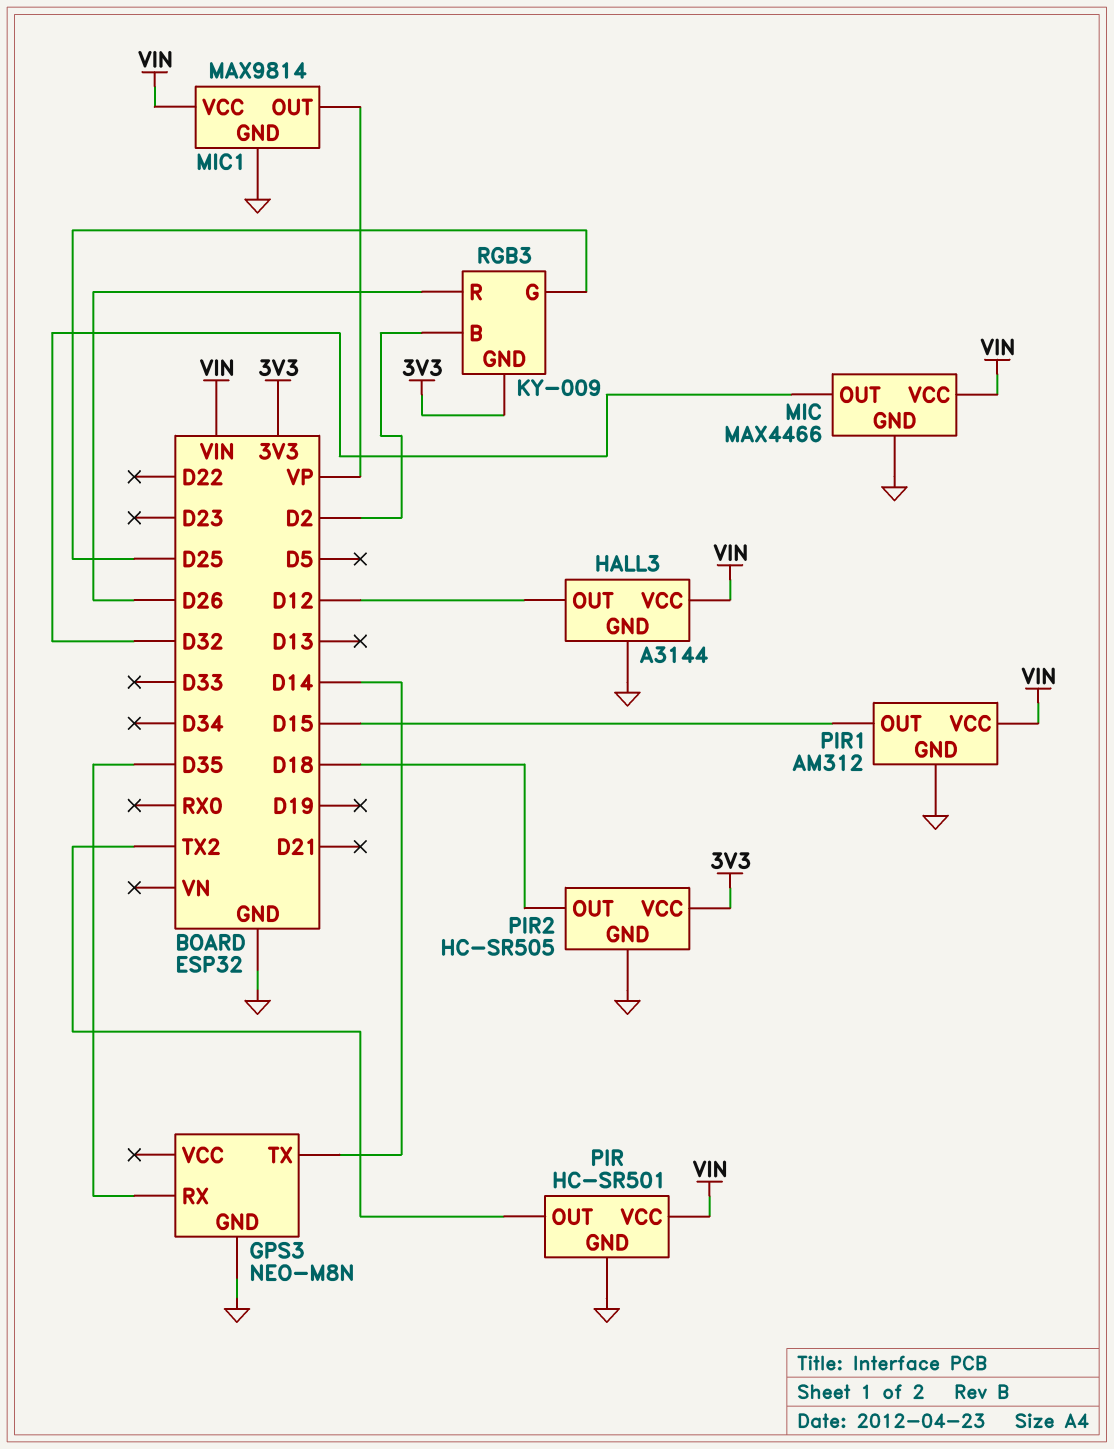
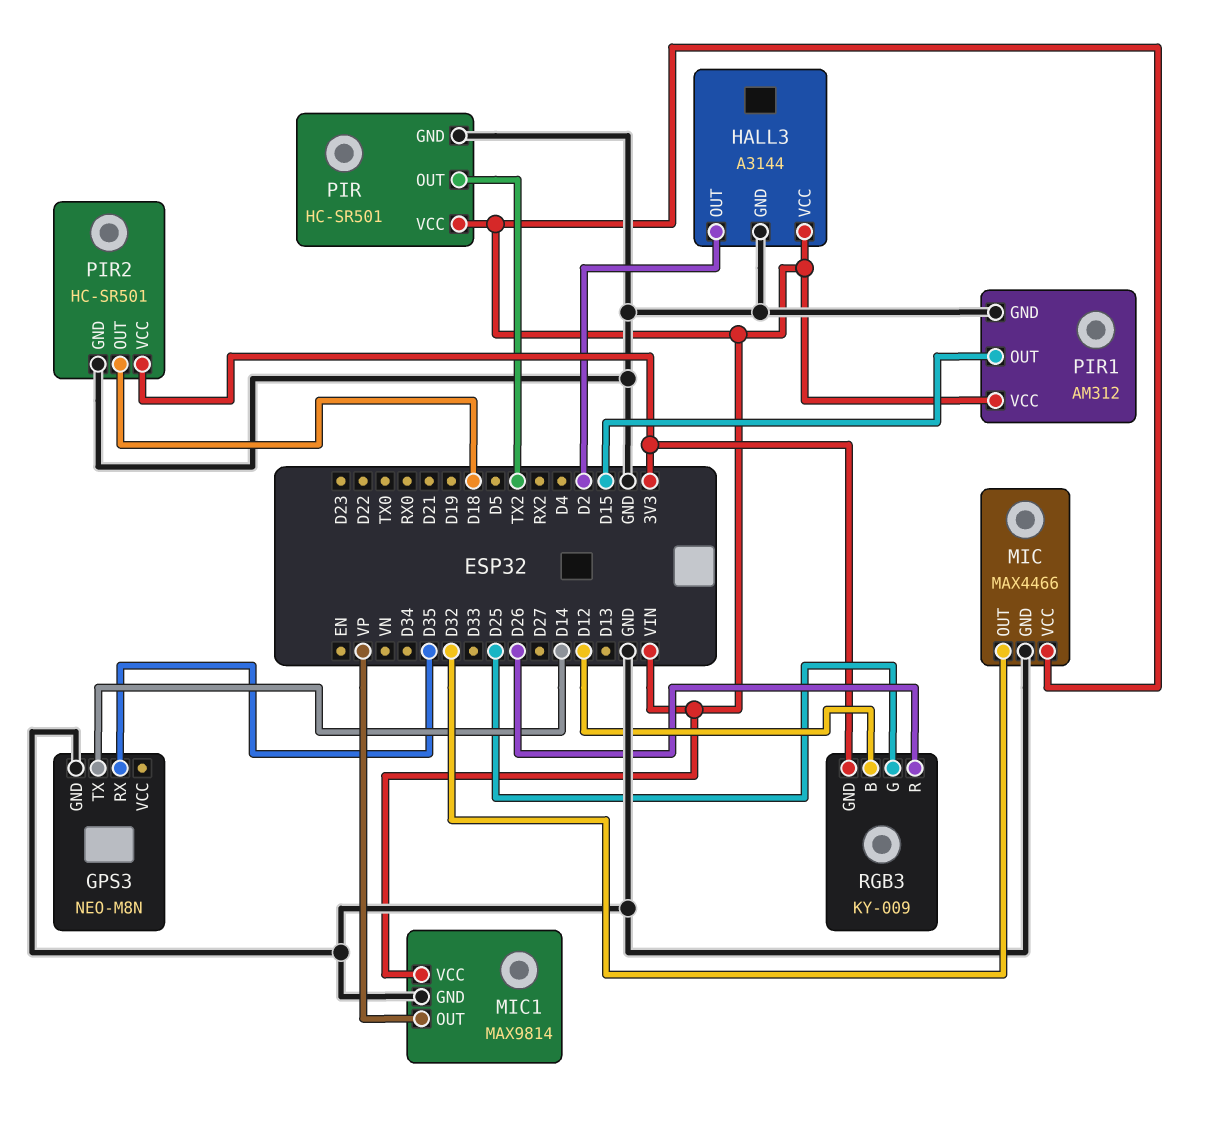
HALL3 pin OUT: D12 -> D2
PIR2: HC-SR505 -> HC-SR501
RGB3 pin B: D2 -> D12

